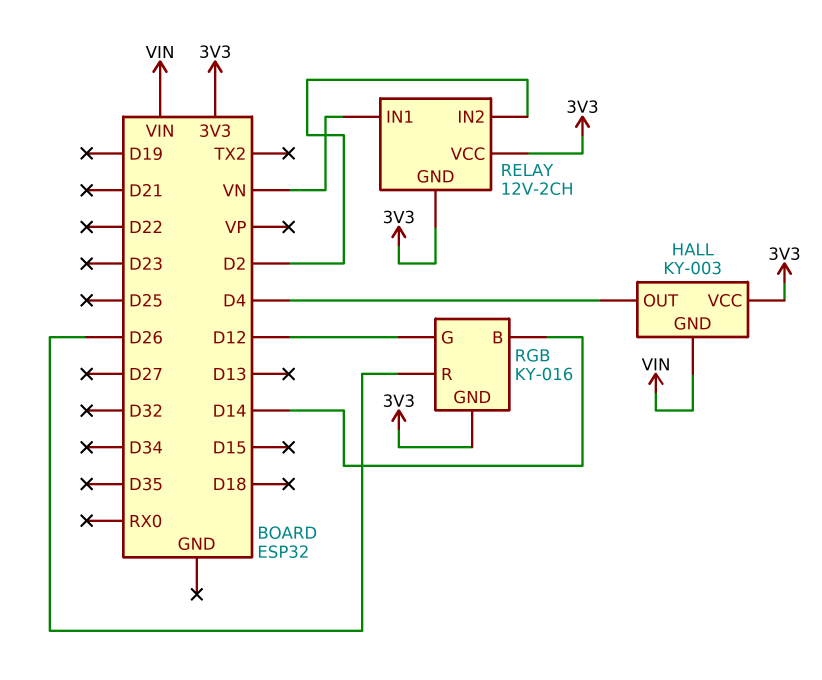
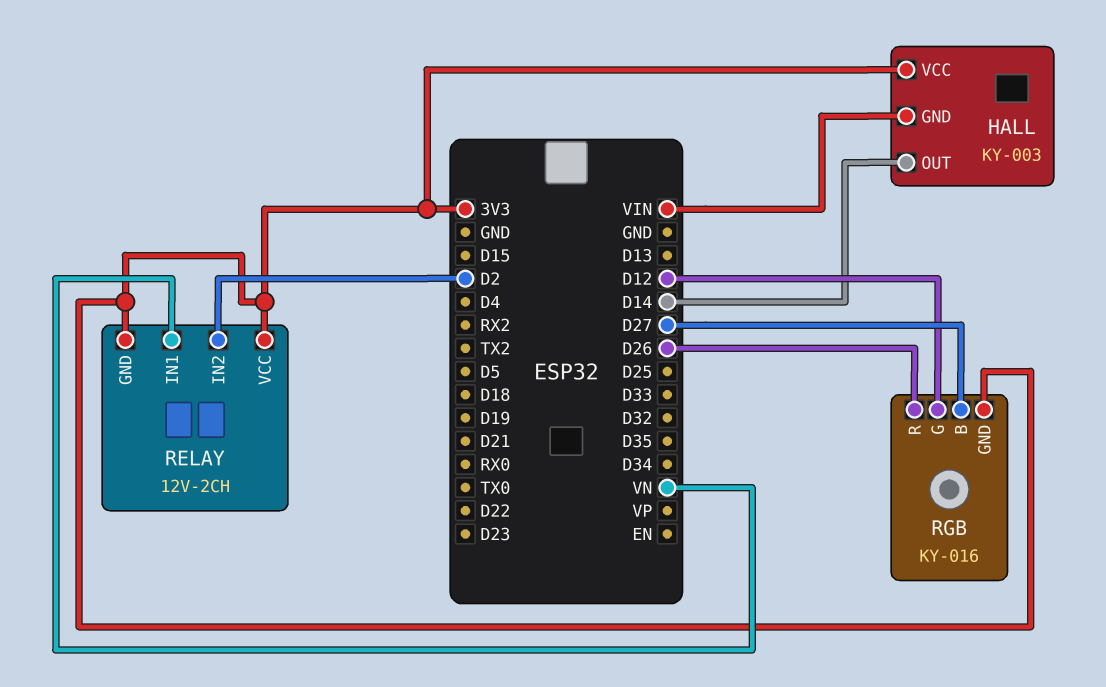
HALL pin OUT: D4 -> D14
RGB pin B: D14 -> D27

